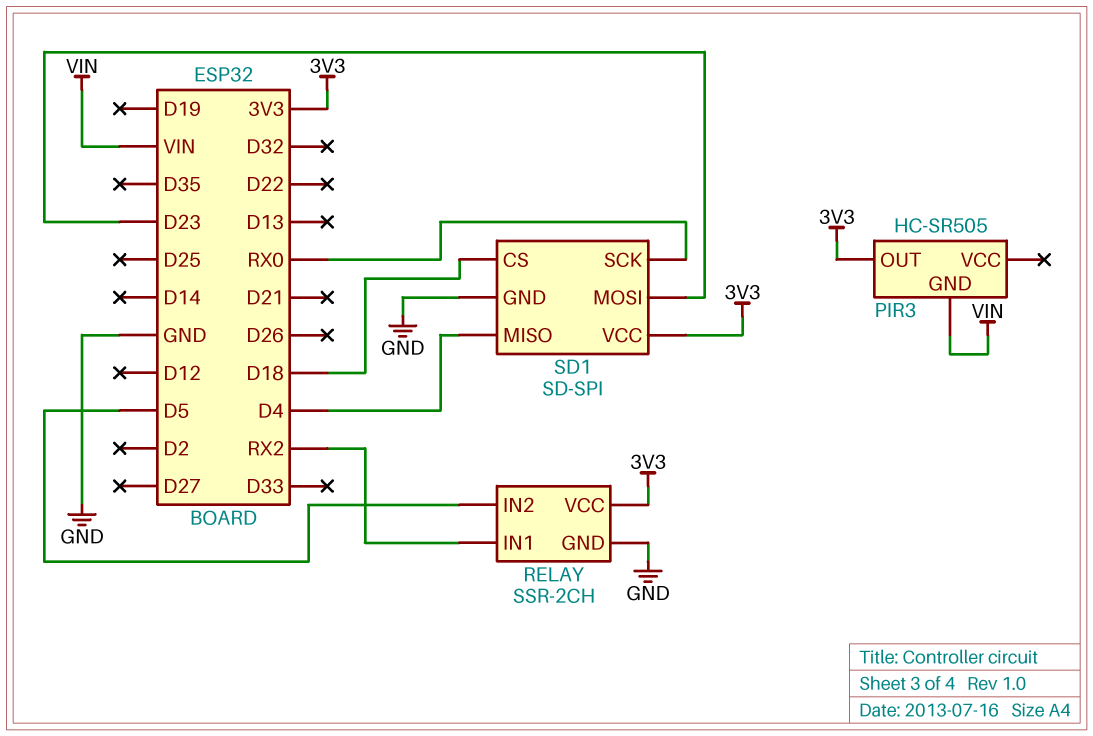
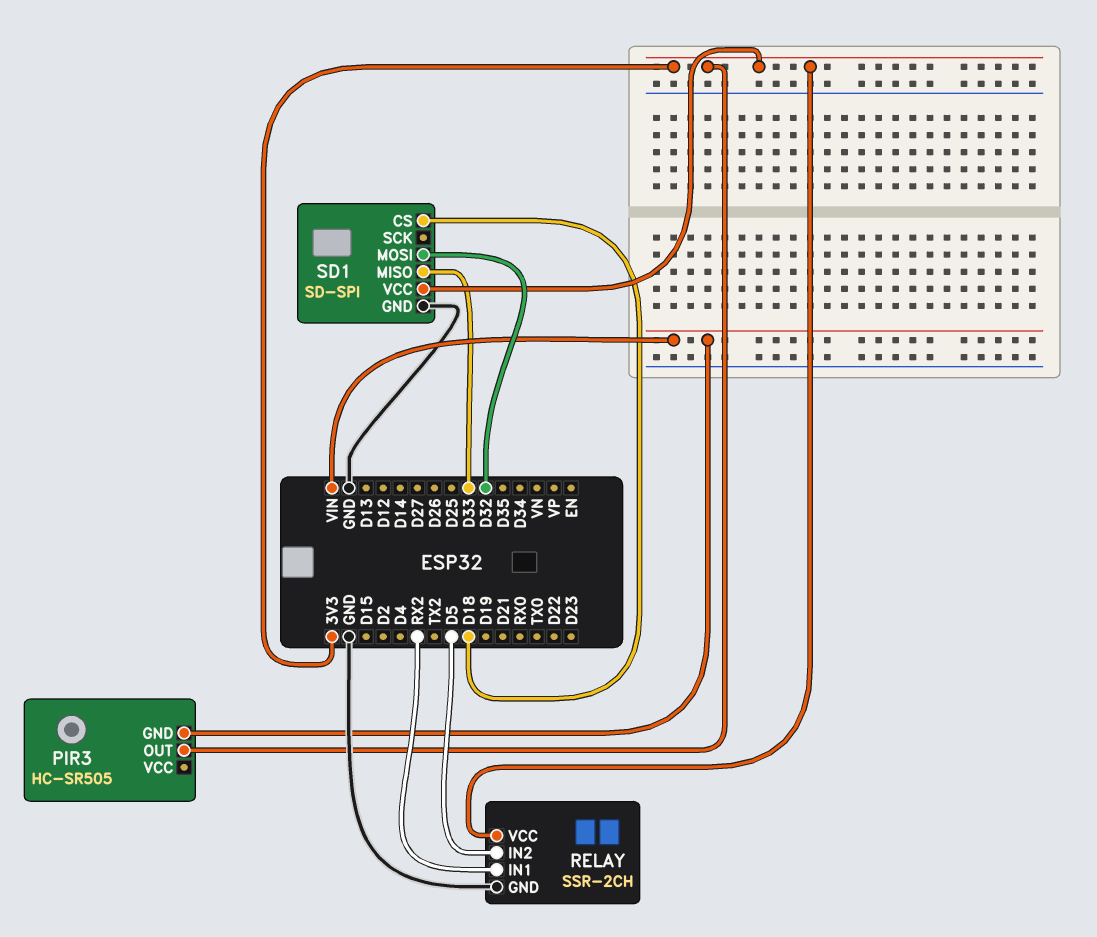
SD1 pin MISO: D4 -> D33
SD1 pin MOSI: D23 -> D32
SD1 pin SCK: RX0 -> none

